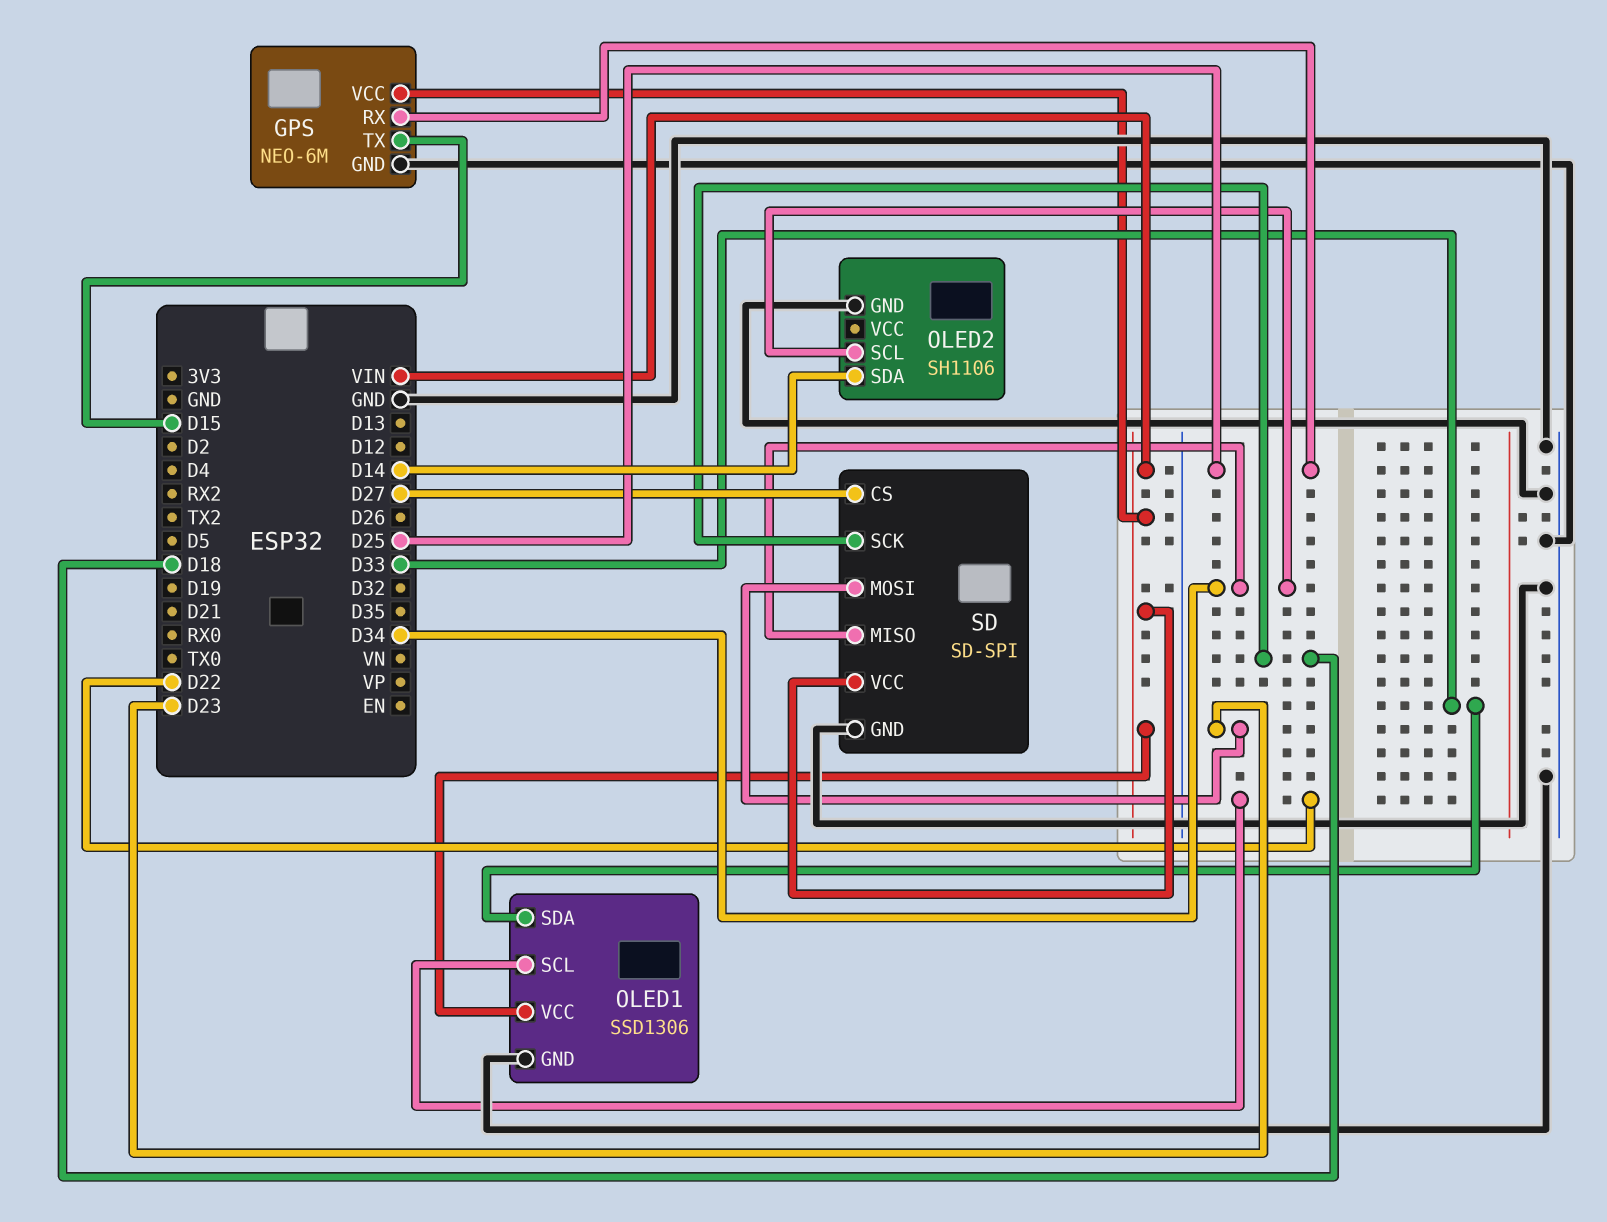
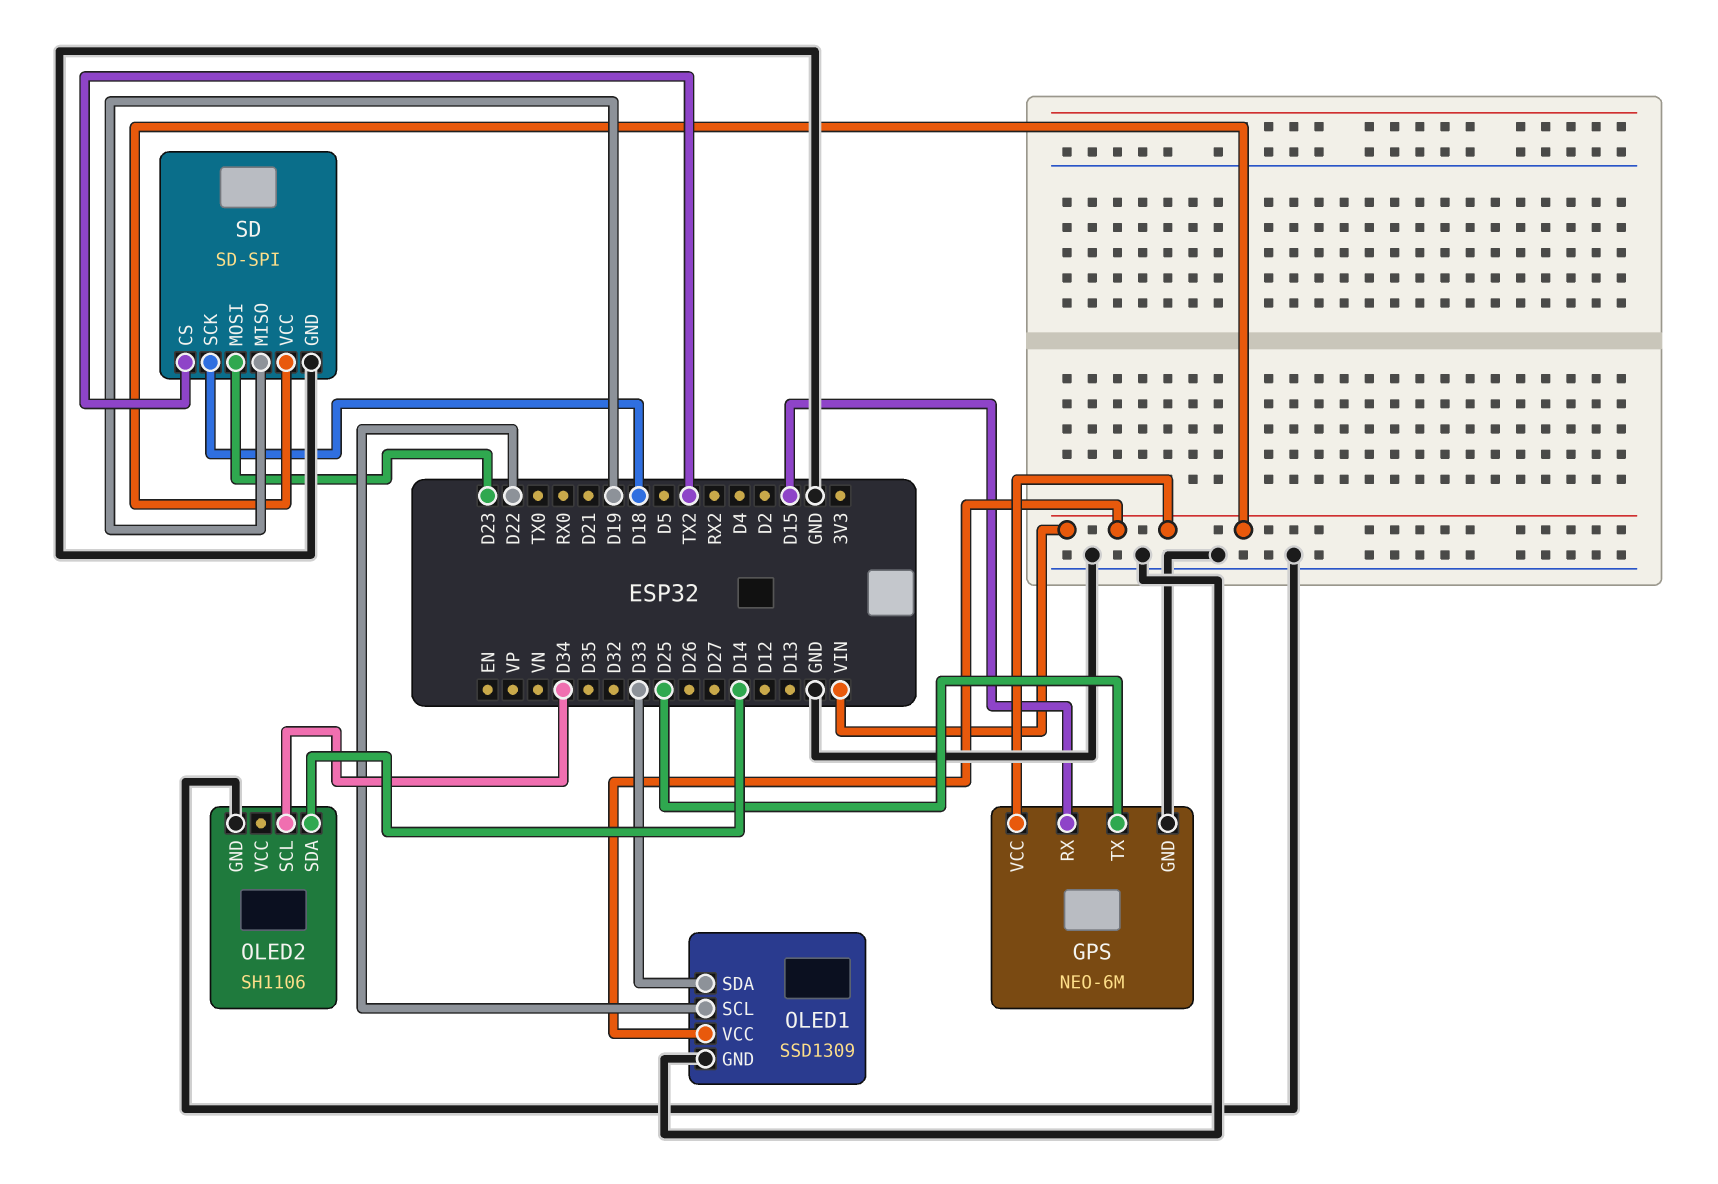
GPS pin RX: D25 -> D15
GPS pin TX: D15 -> D25
OLED1: SSD1306 -> SSD1309
SD pin CS: D27 -> TX2
SD pin MISO: D34 -> D19

